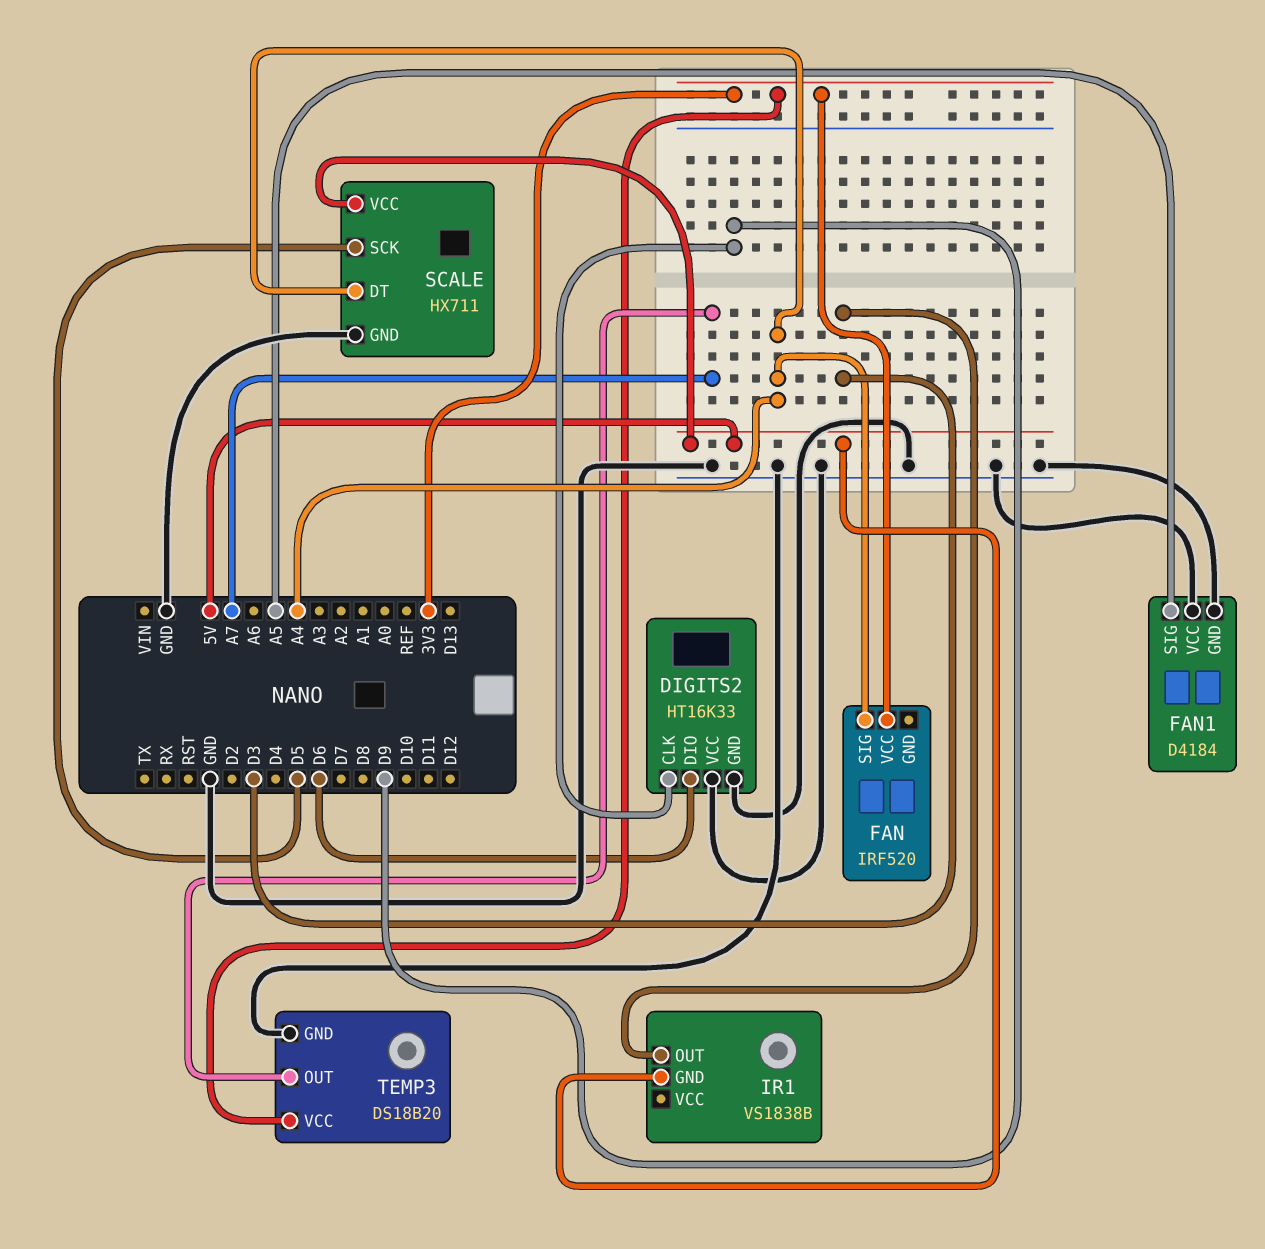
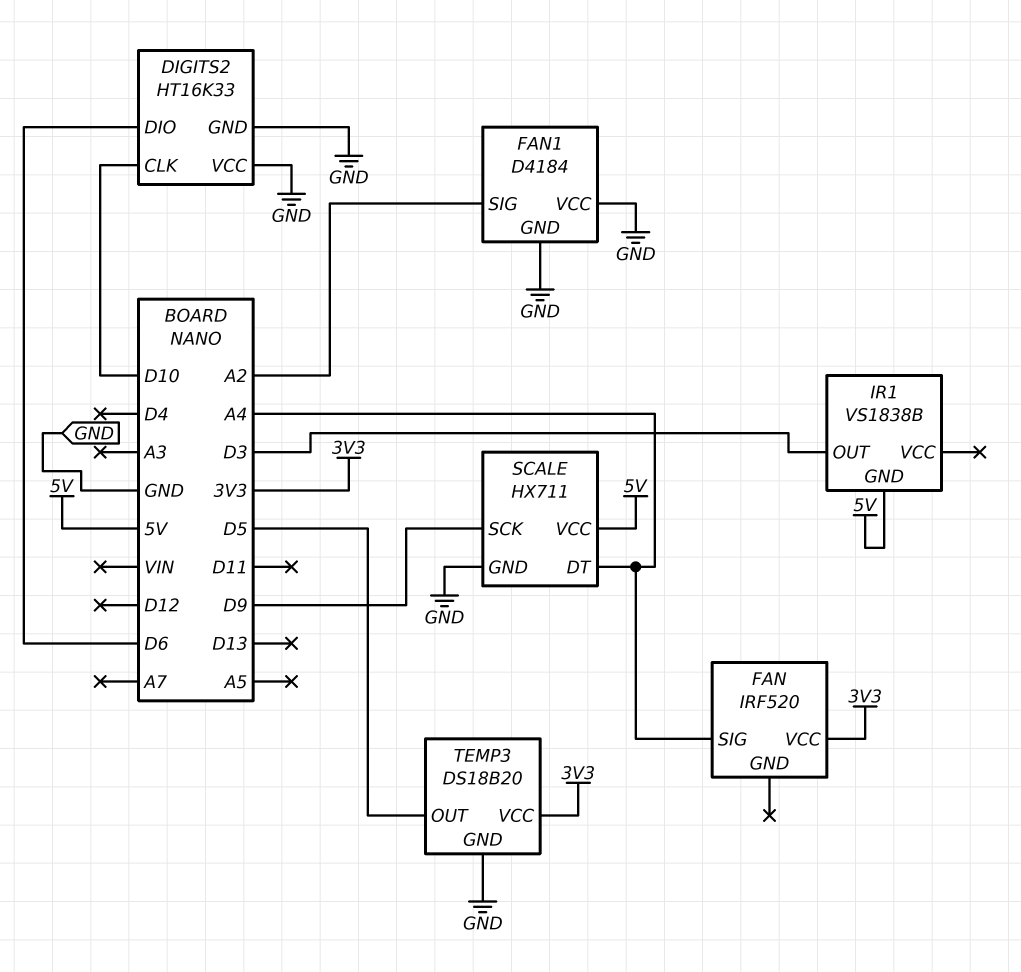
DIGITS2 pin CLK: D9 -> D10
FAN1 pin SIG: A5 -> A2
SCALE pin SCK: D5 -> D9
TEMP3 pin OUT: A7 -> D5

